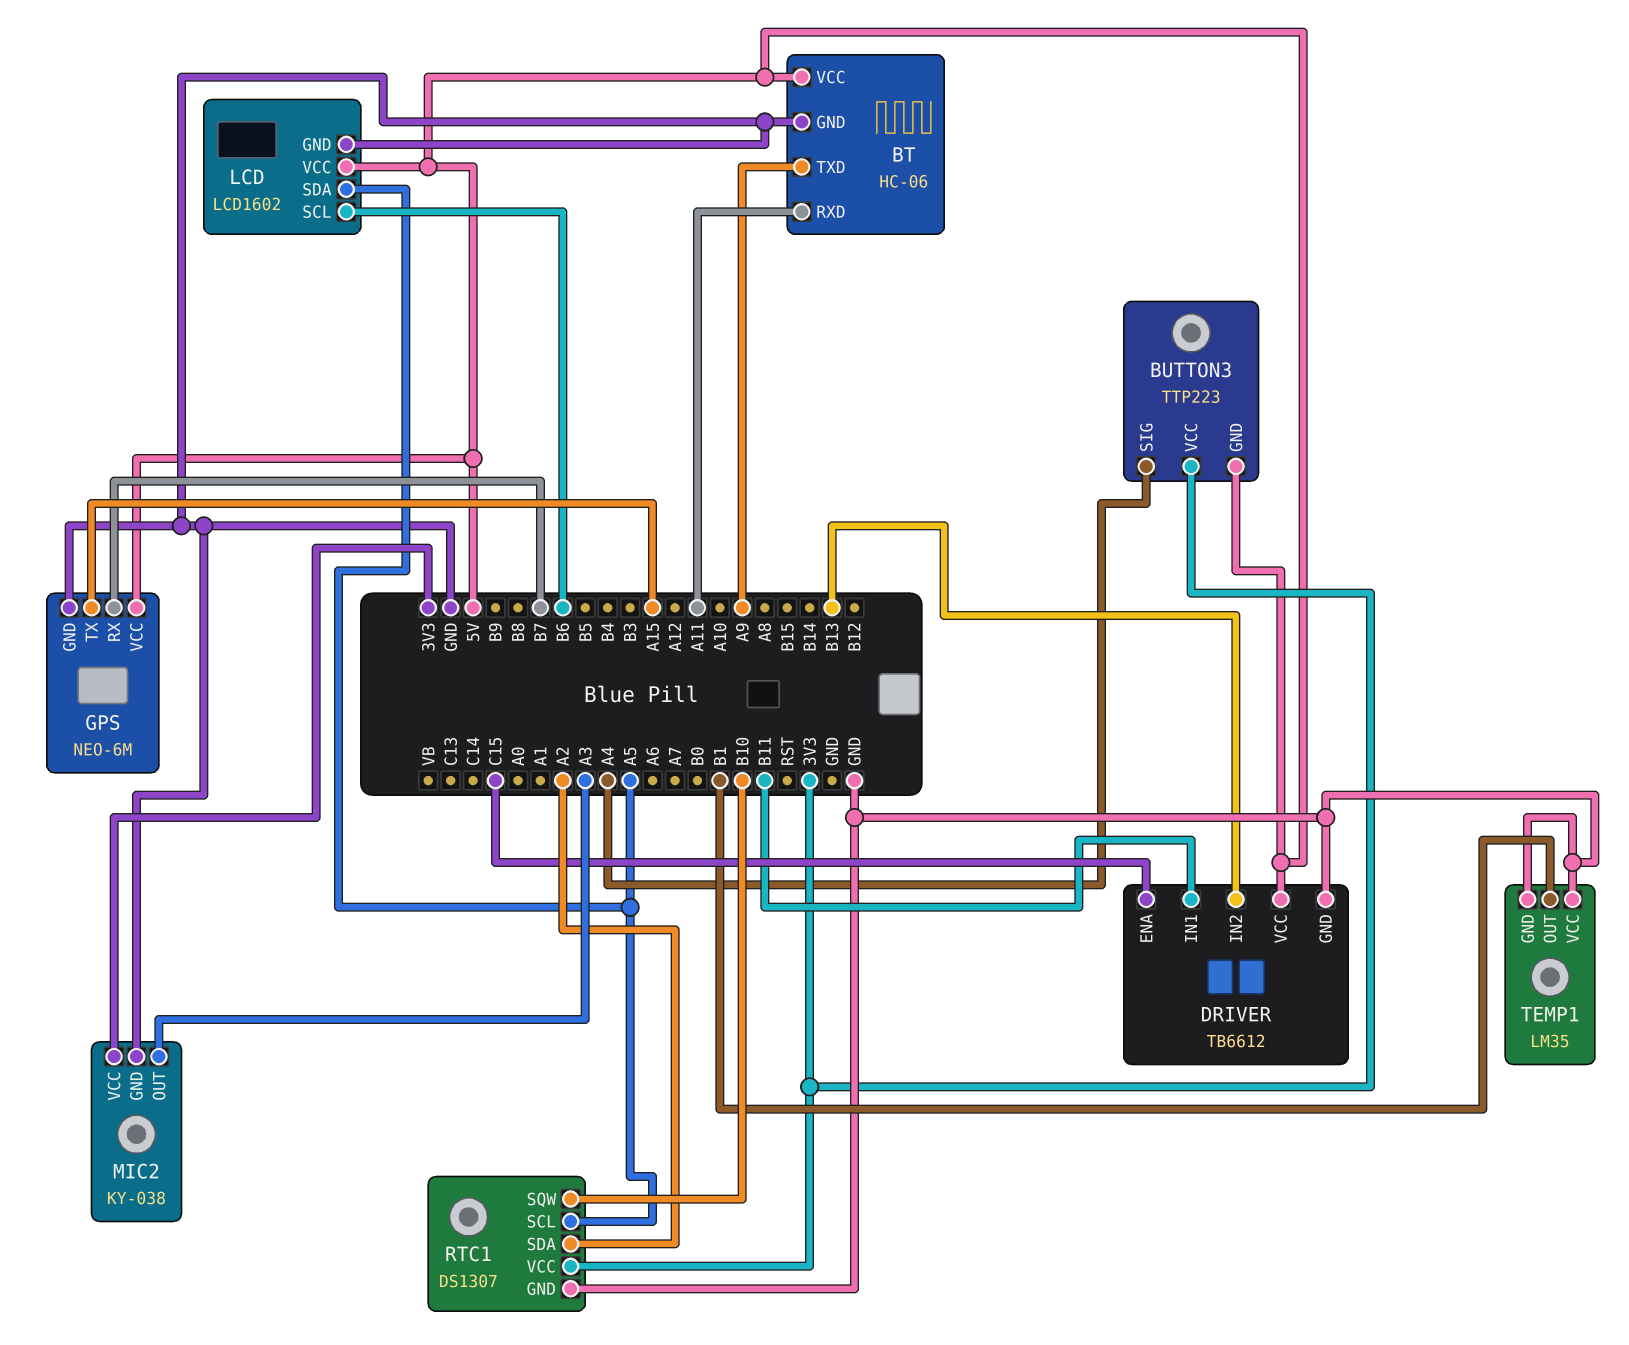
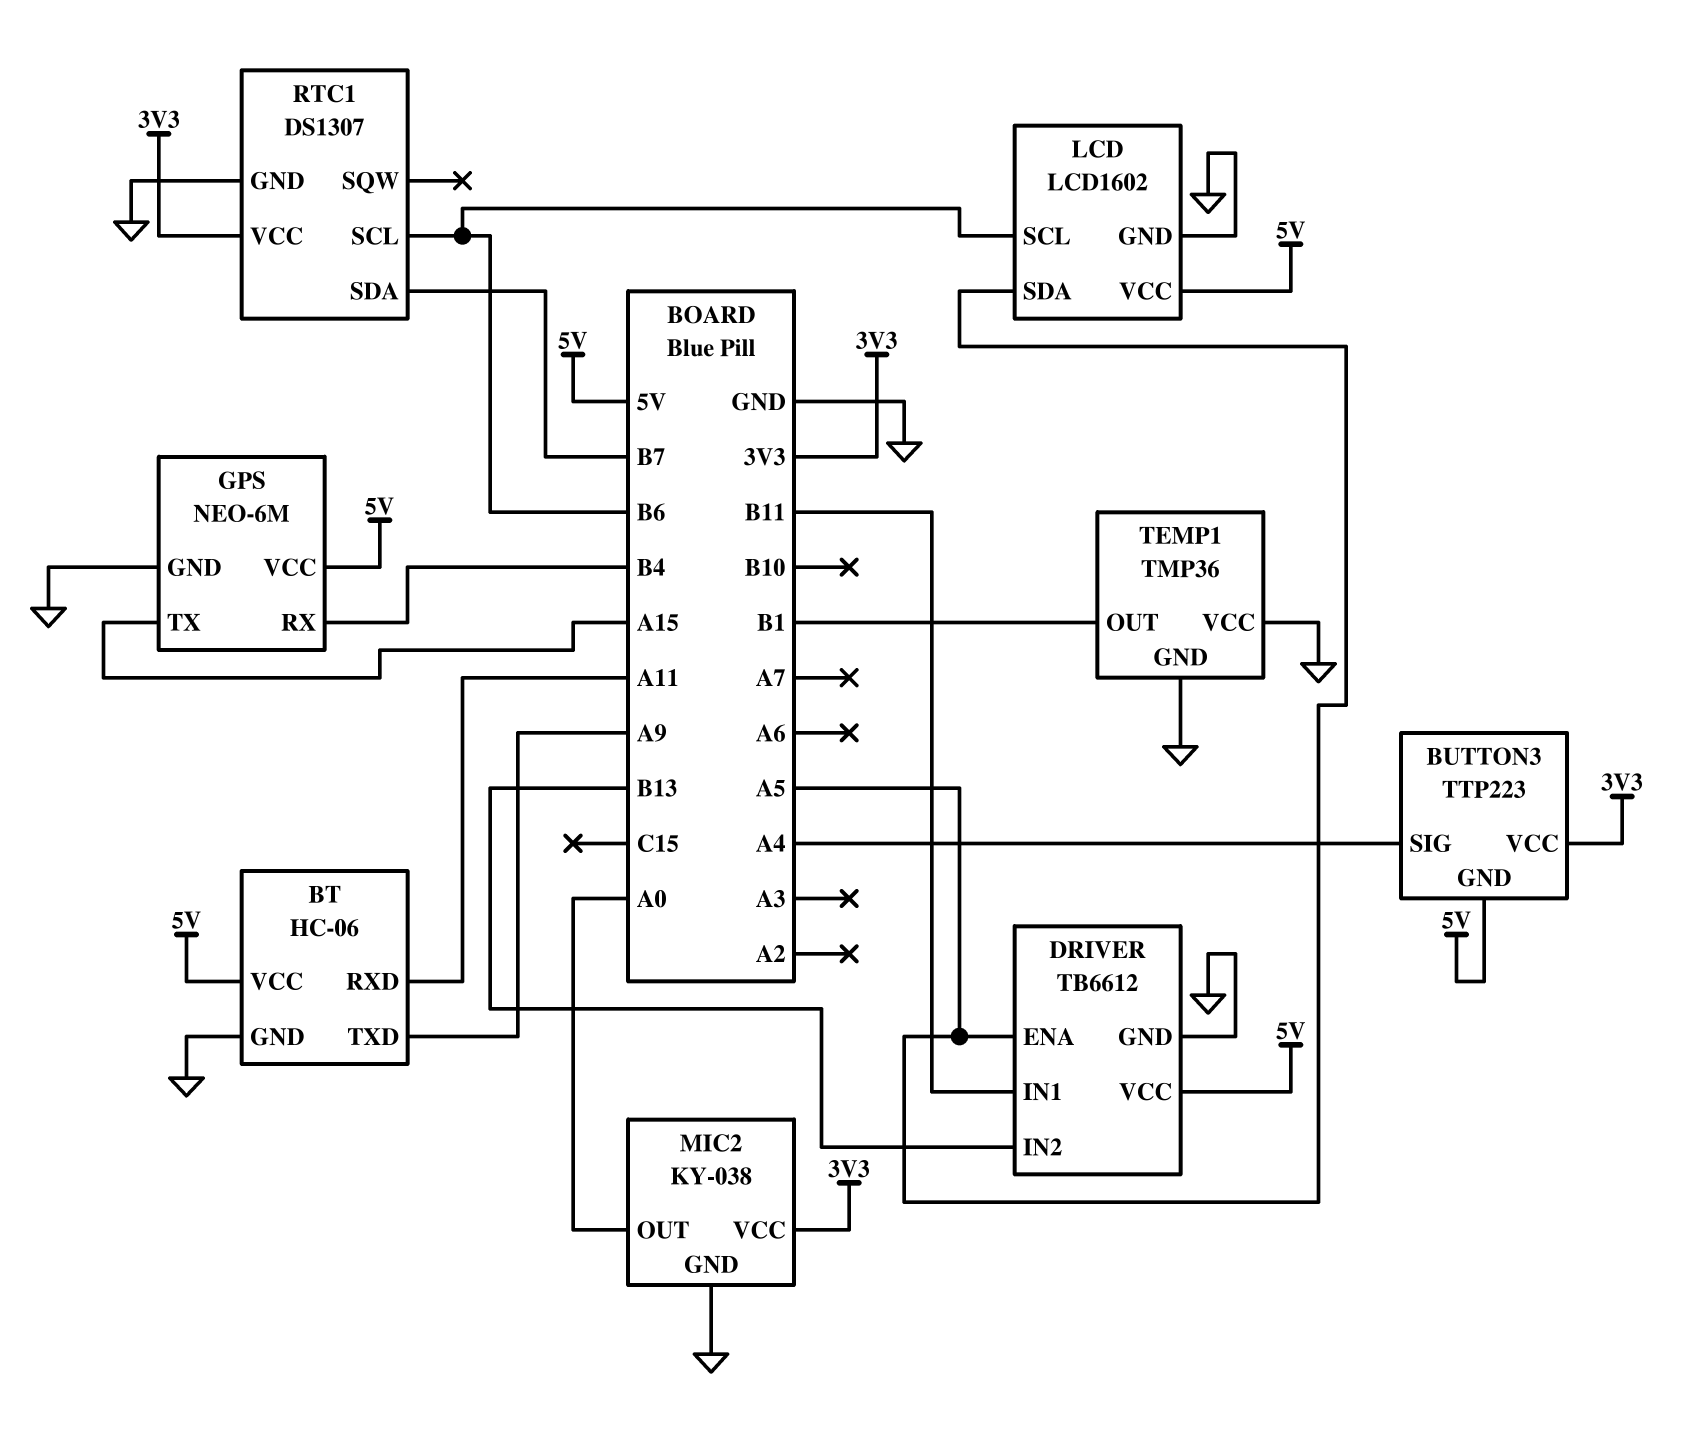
DRIVER pin ENA: C15 -> A5
GPS pin RX: B7 -> B4
MIC2 pin OUT: A3 -> A0
RTC1 pin SCL: A5 -> B6
RTC1 pin SDA: A2 -> B7
RTC1 pin SQW: B10 -> none
TEMP1: LM35 -> TMP36

